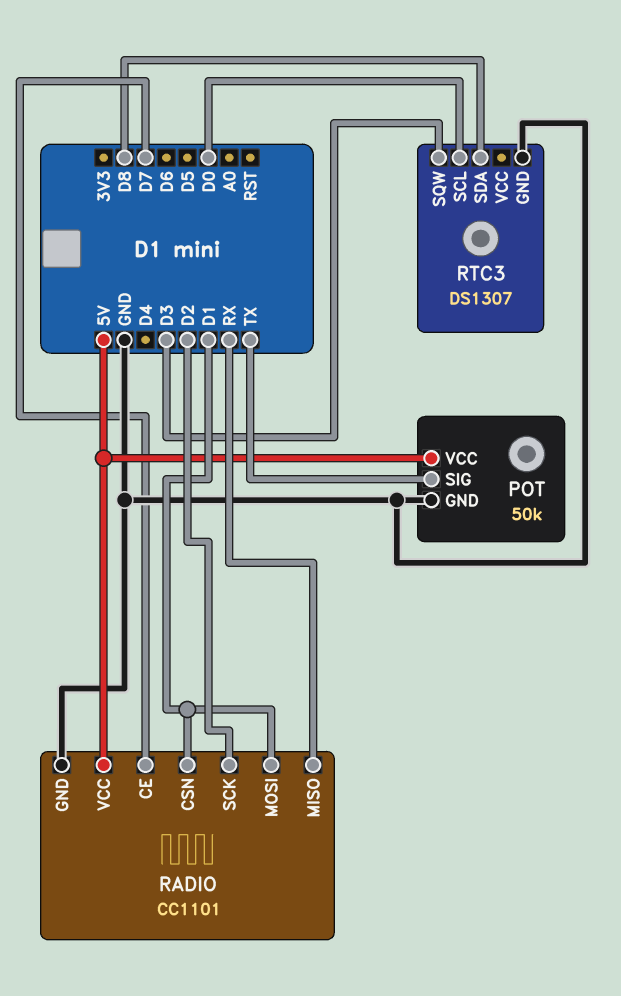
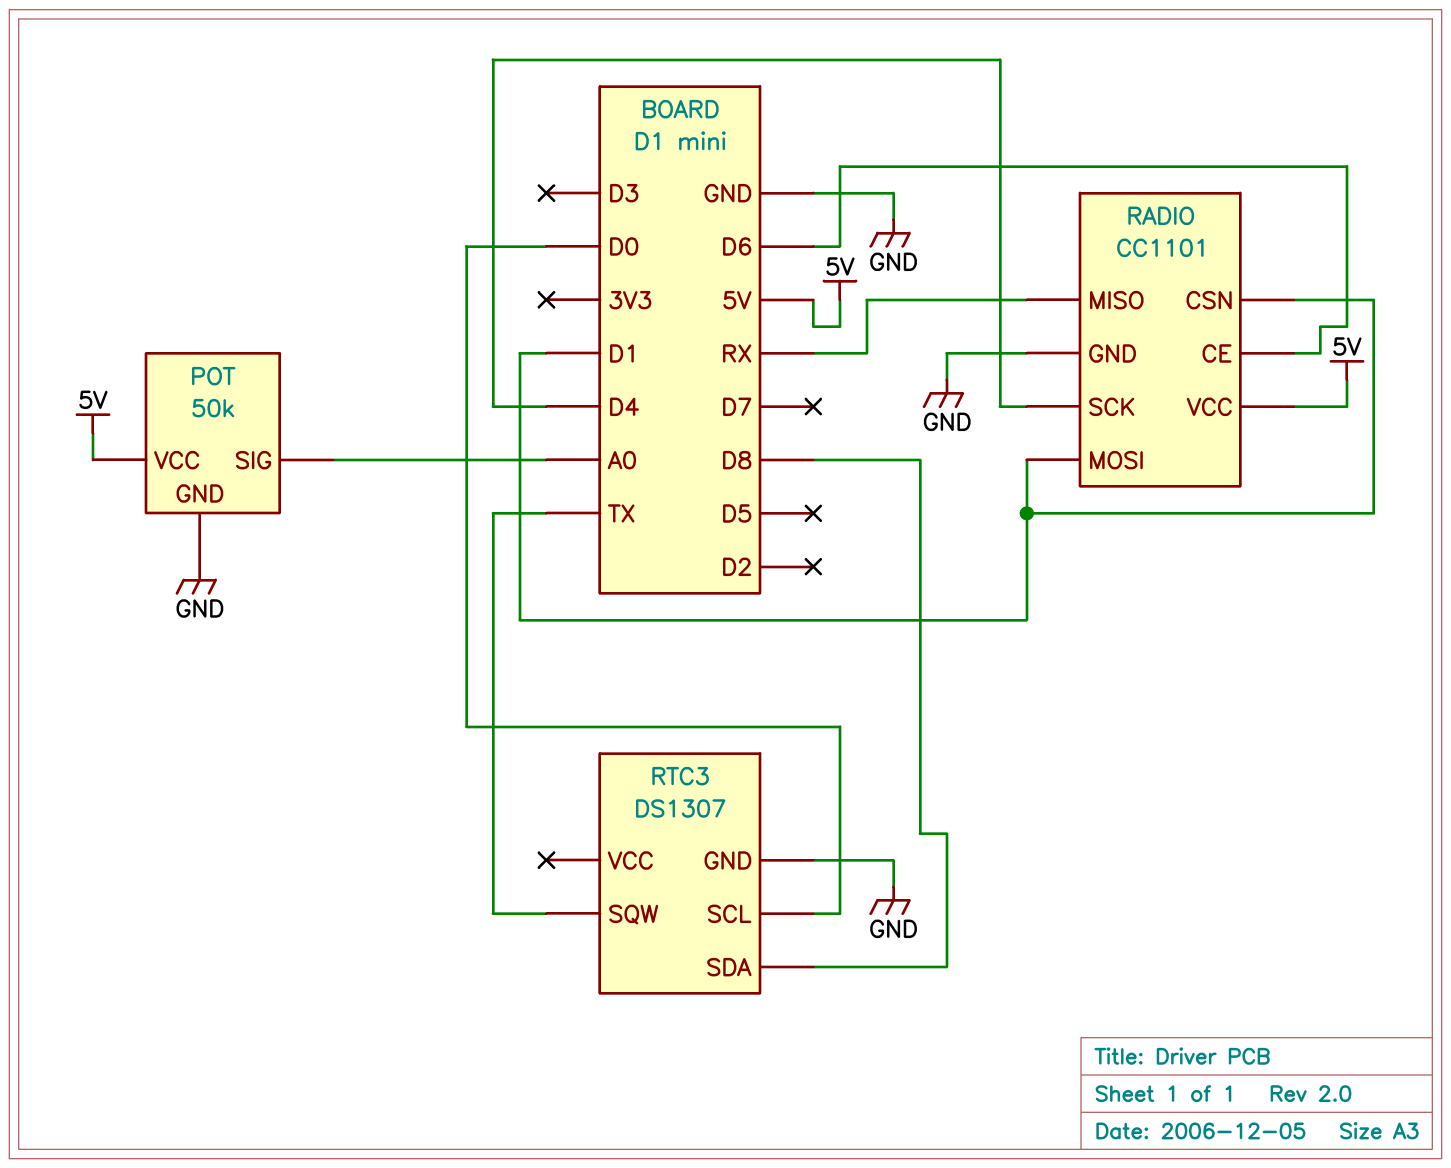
POT pin SIG: TX -> A0
RADIO pin CE: D7 -> D6
RADIO pin SCK: D2 -> D4
RTC3 pin SQW: D3 -> TX

